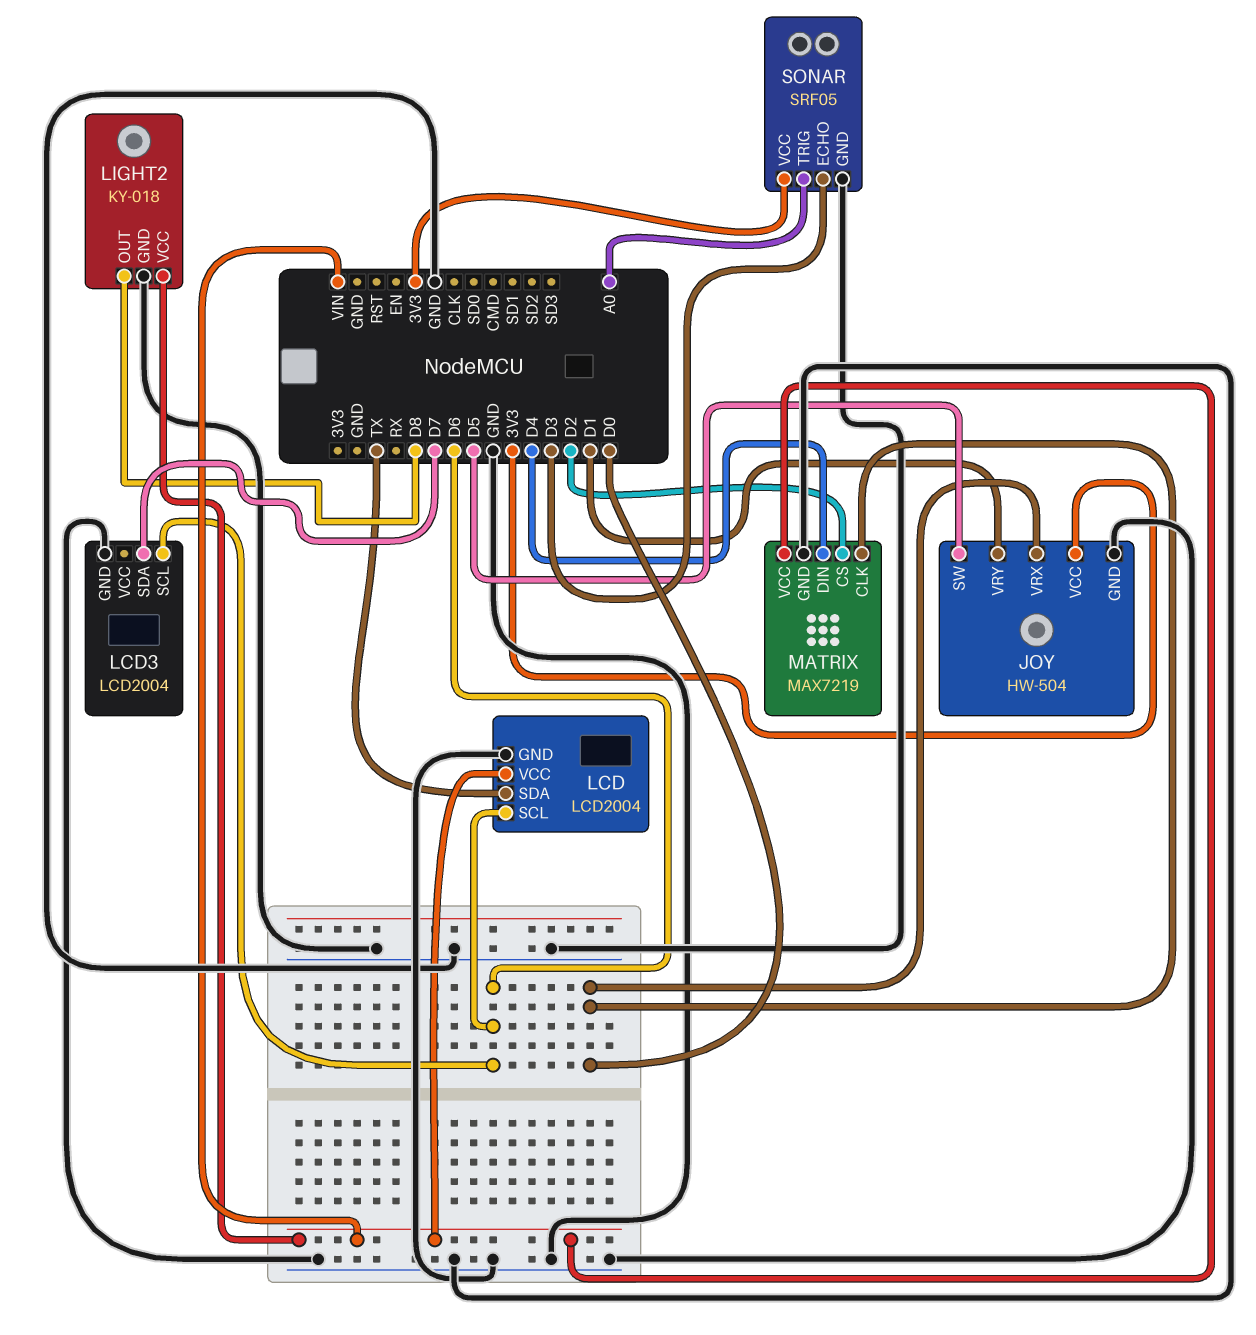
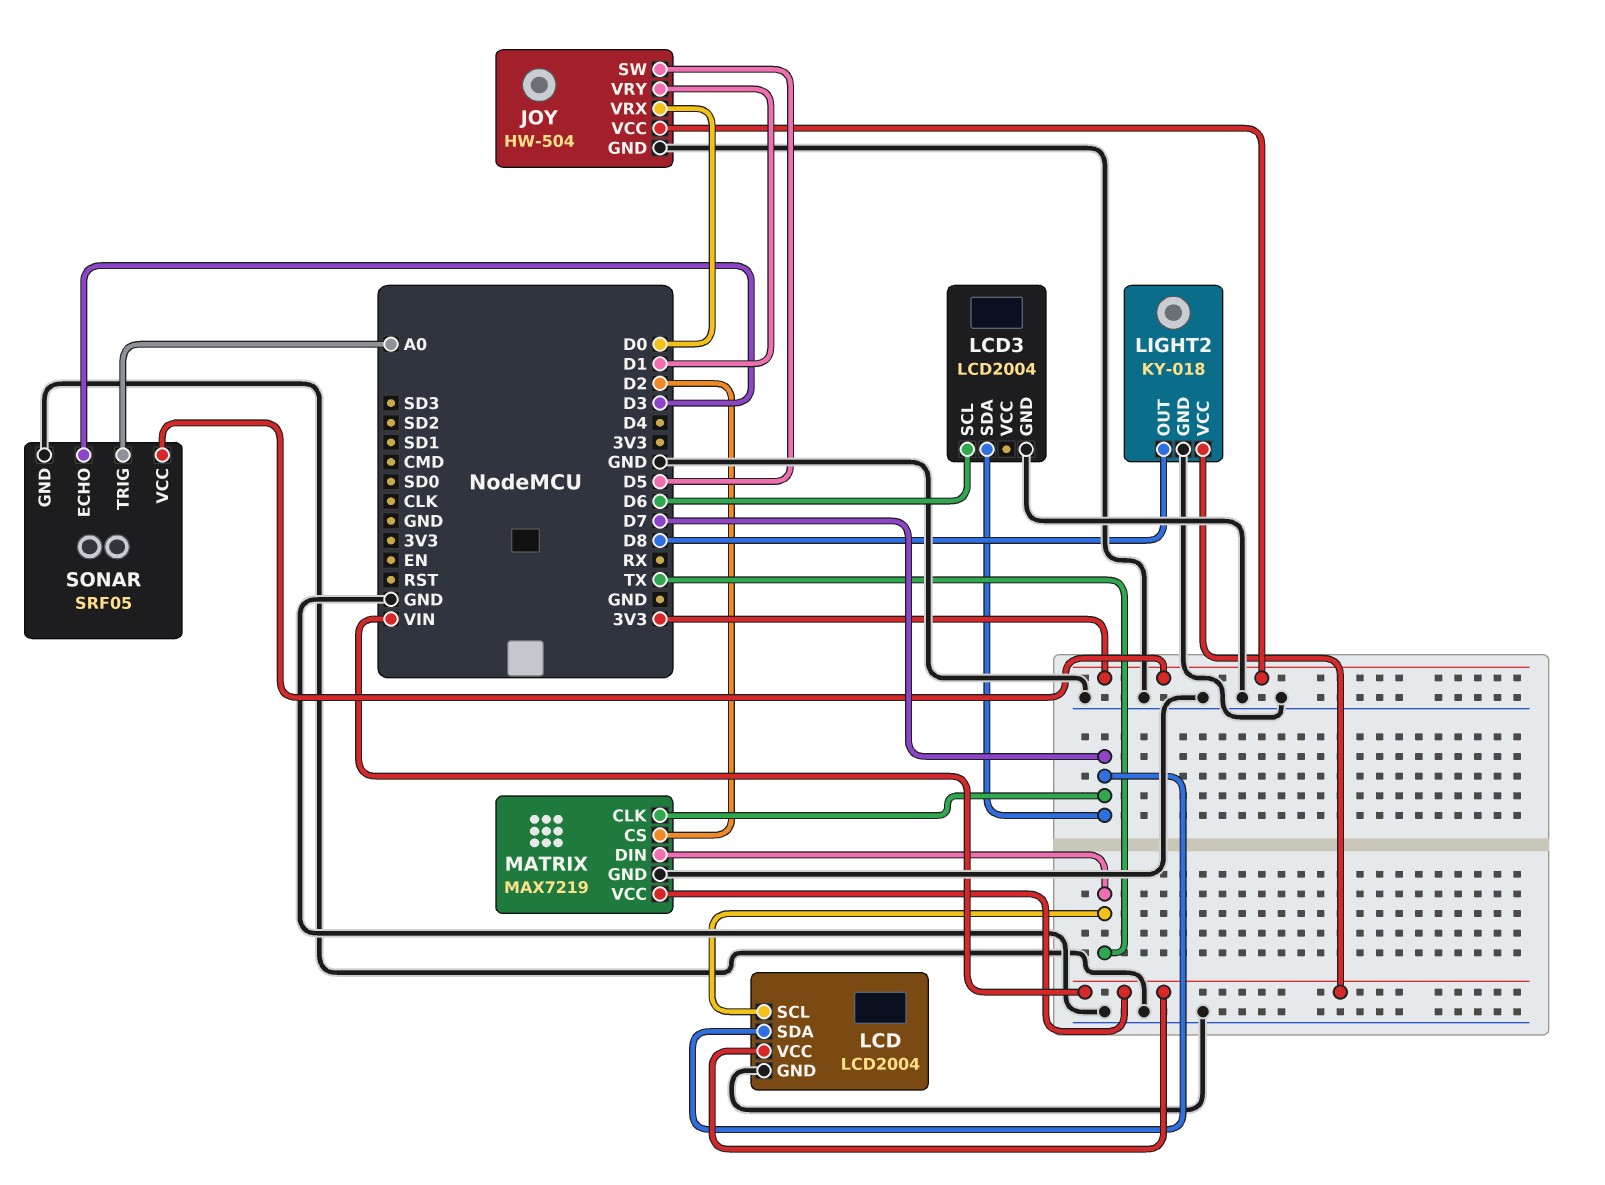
LCD pin SCL: D6 -> TX
LCD pin SDA: TX -> D7
MATRIX pin CLK: D0 -> D7
MATRIX pin DIN: D4 -> TX

